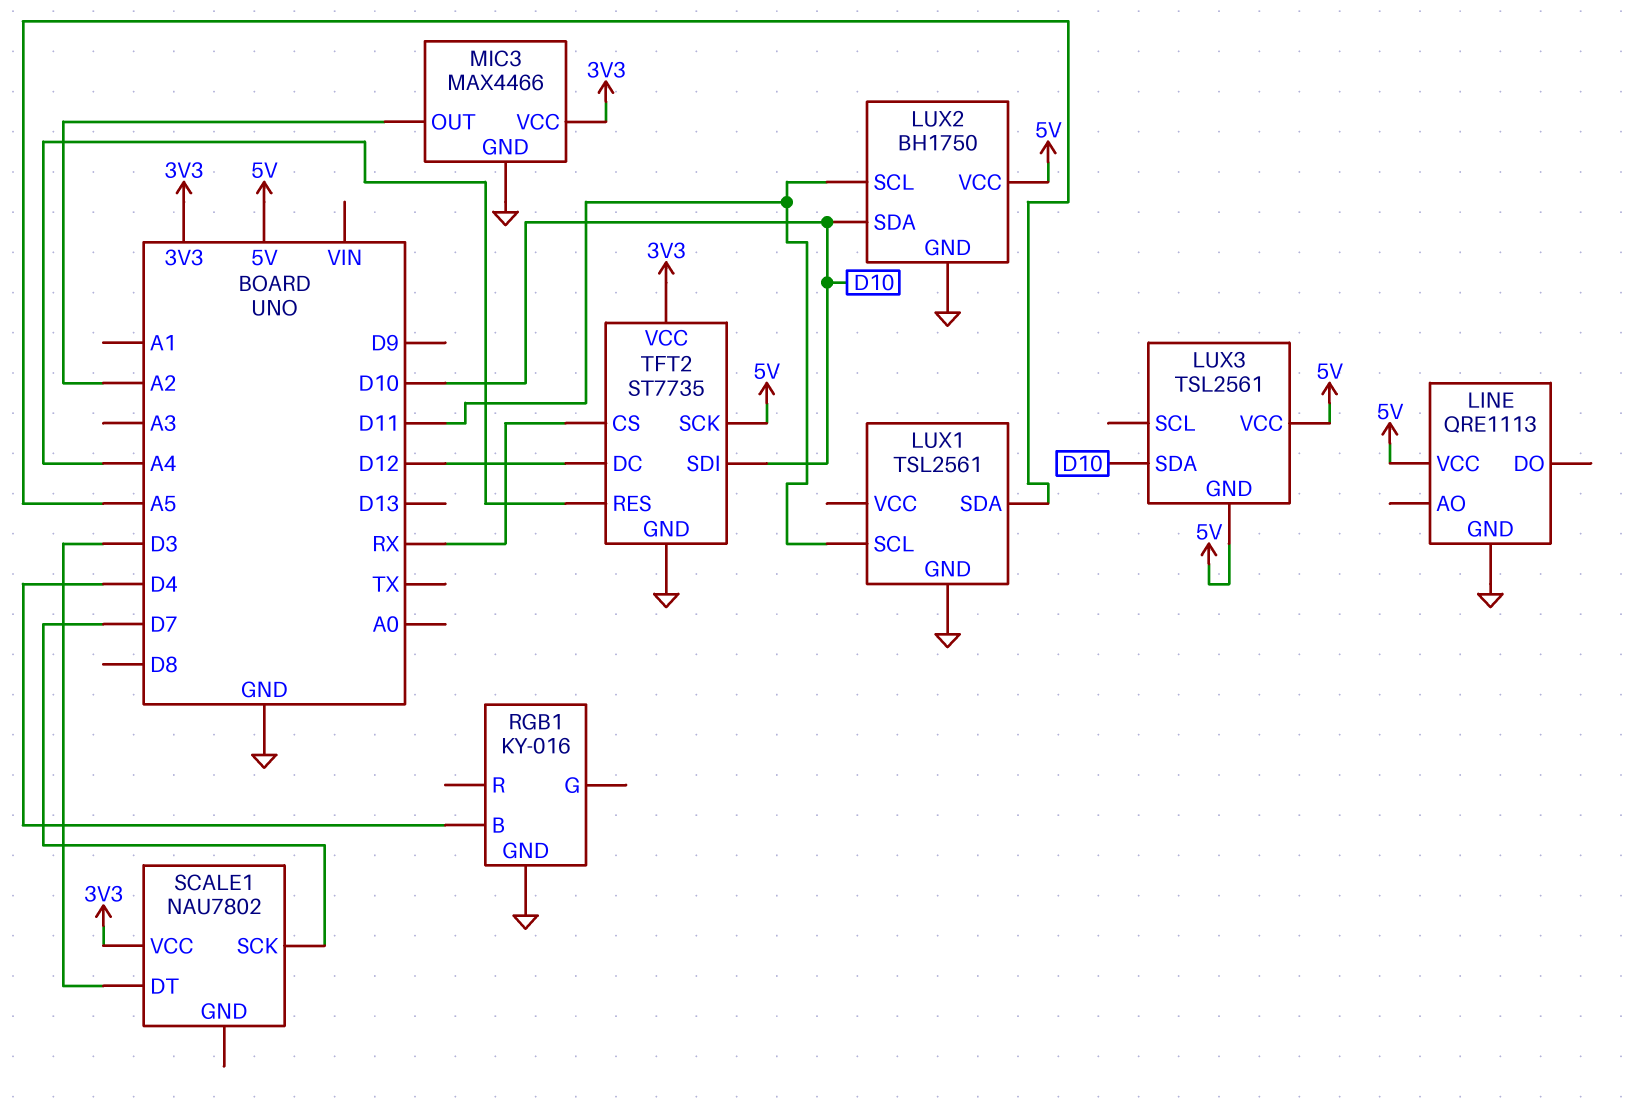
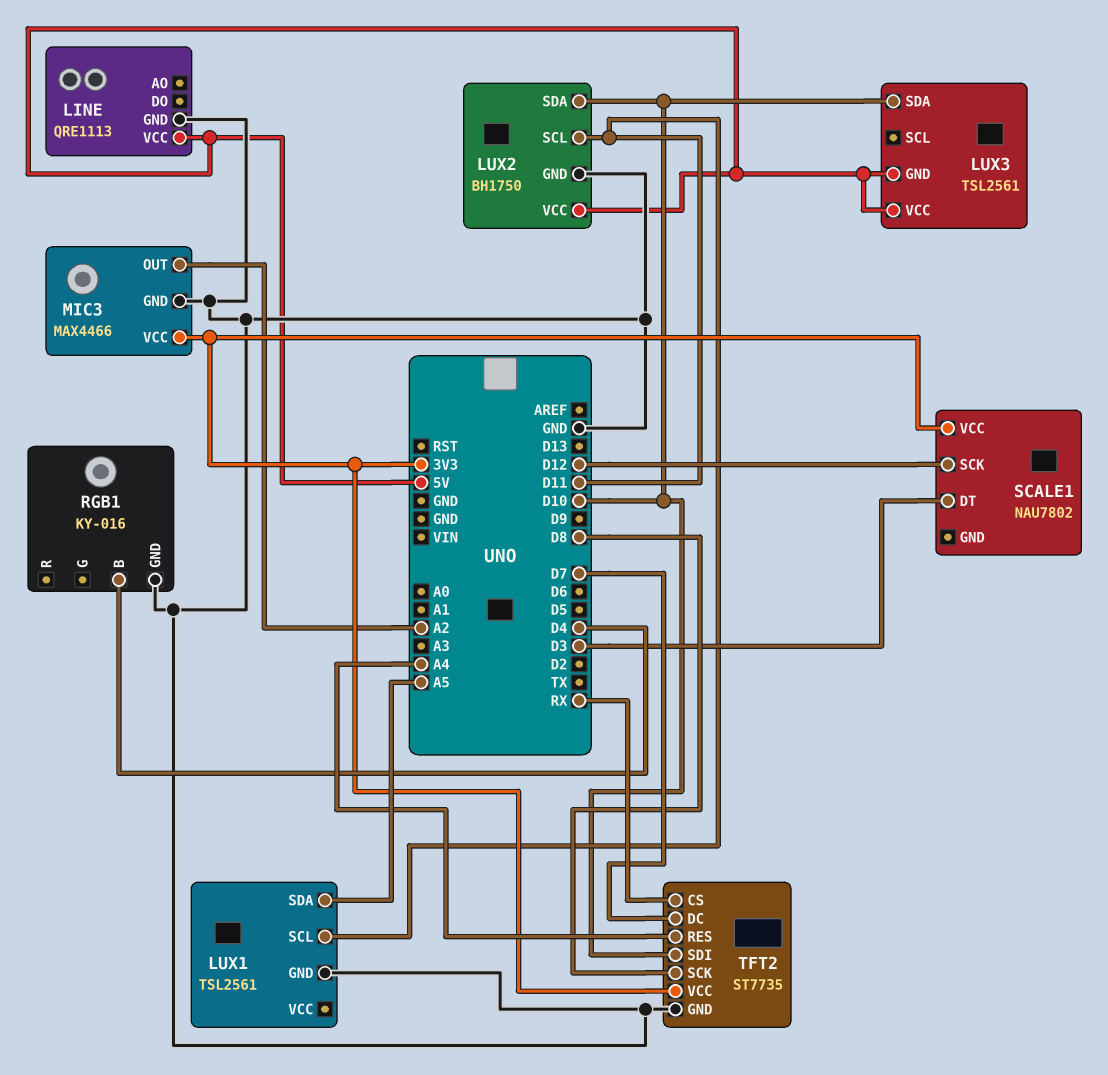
SCALE1 pin SCK: D7 -> D12
TFT2 pin DC: D12 -> D7
TFT2 pin SCK: 5V -> D8

